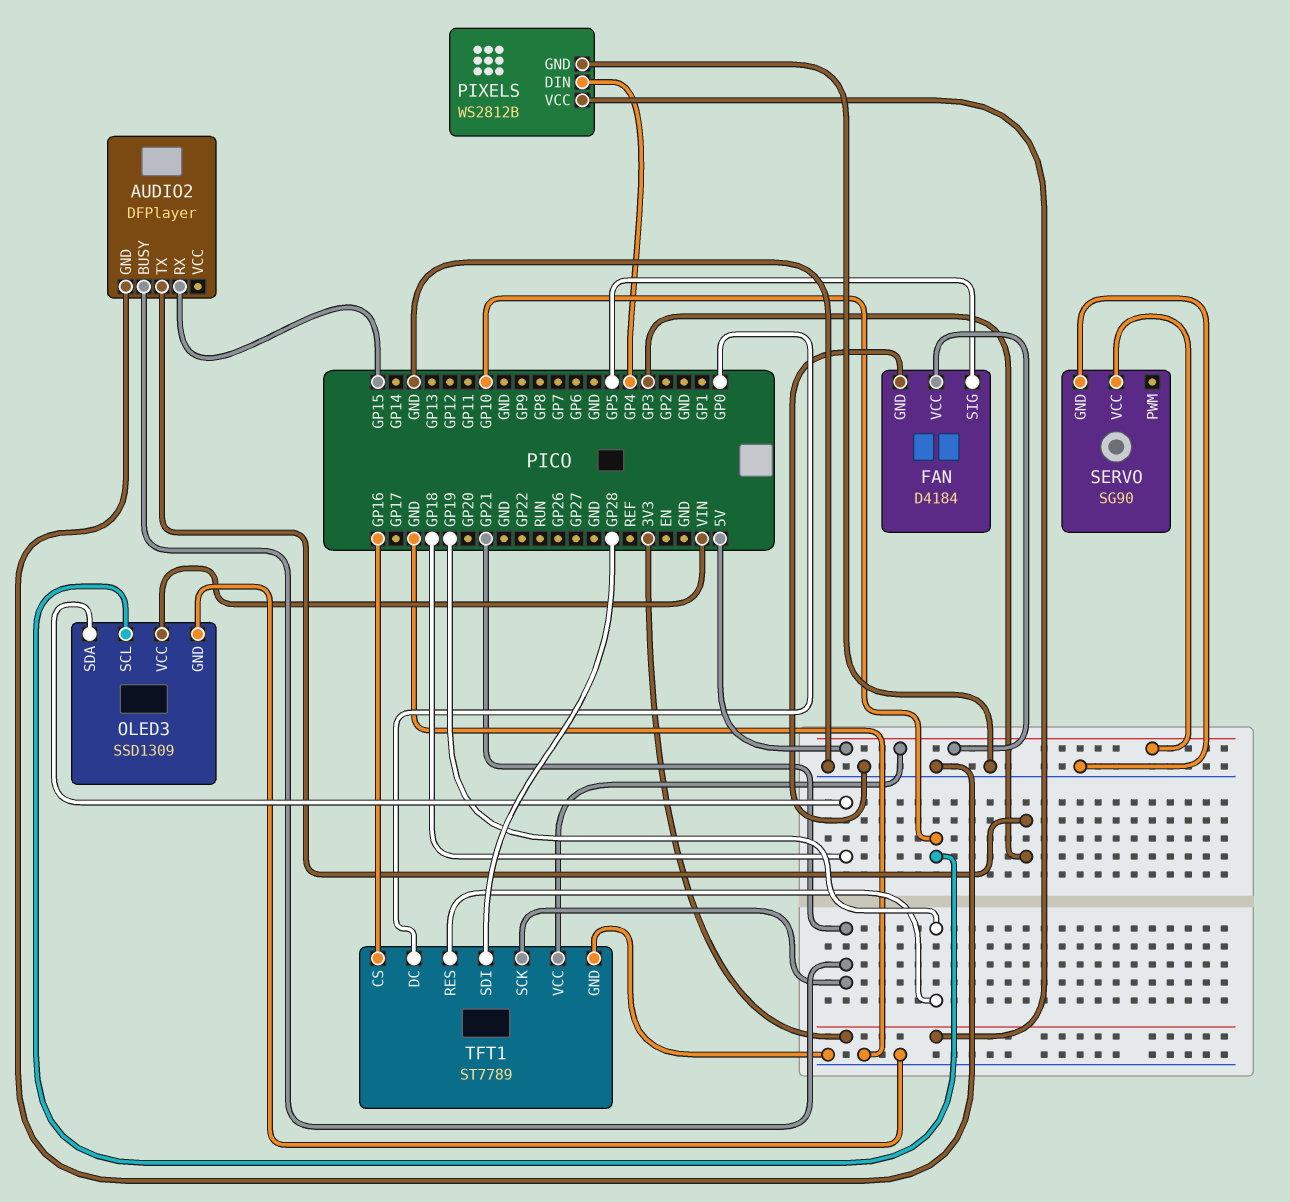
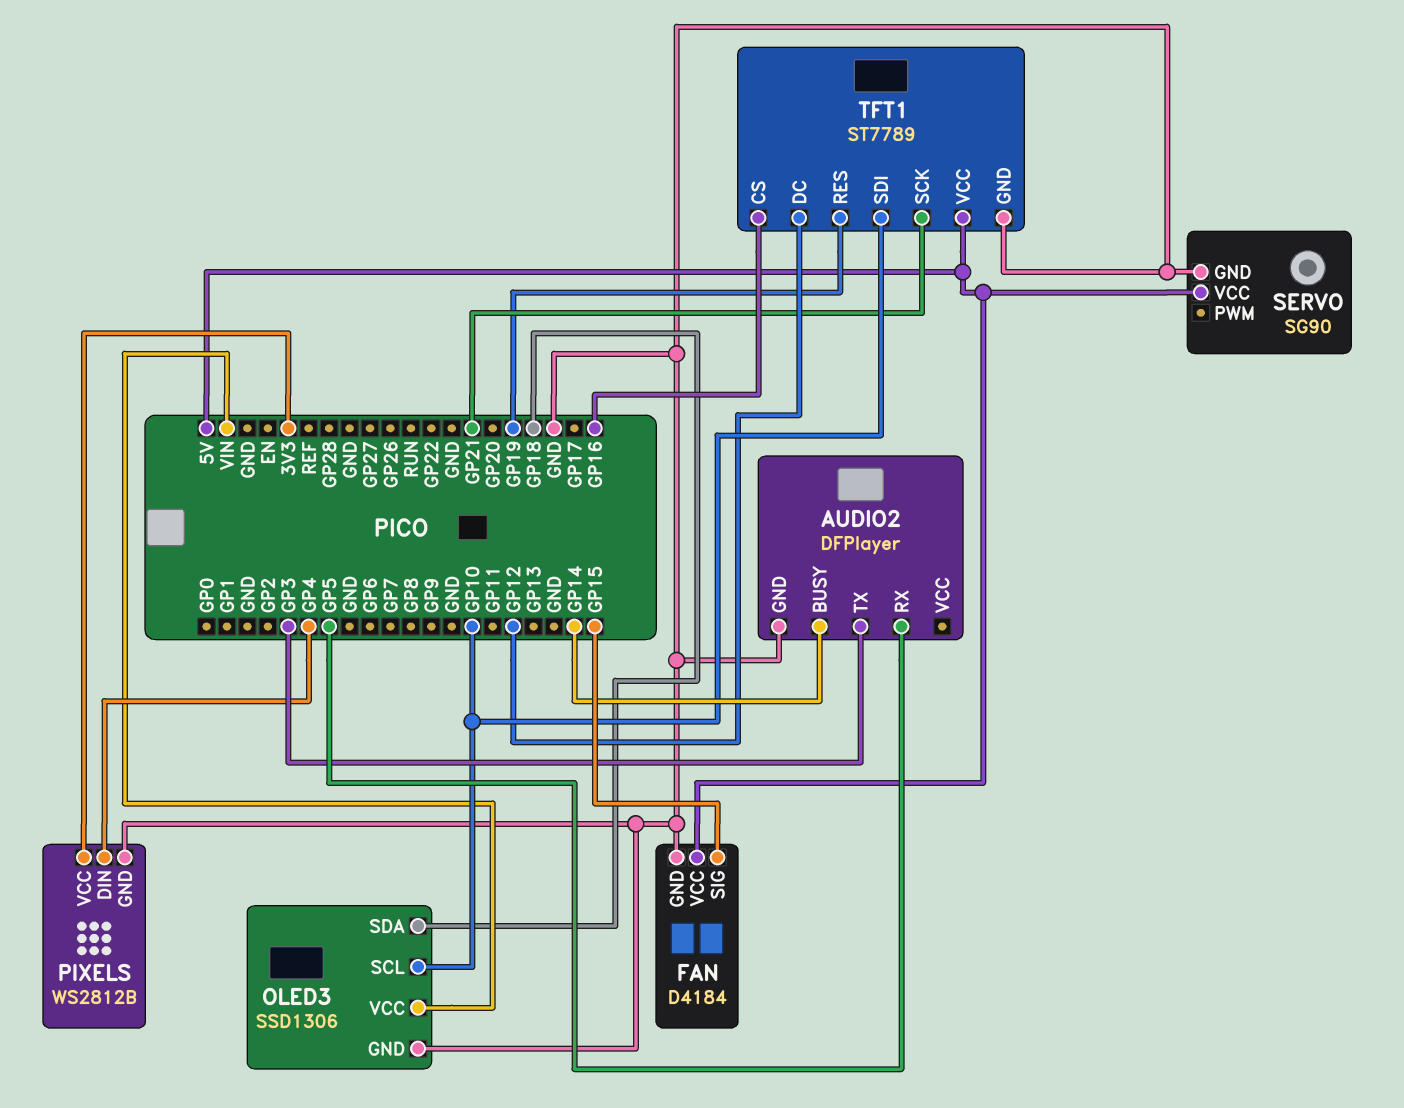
AUDIO2 pin BUSY: GP21 -> GP14
AUDIO2 pin RX: GP15 -> GP5
FAN pin SIG: GP5 -> GP15
OLED3: SSD1309 -> SSD1306
TFT1 pin DC: GP0 -> GP12
TFT1 pin SDI: GP28 -> GP10

